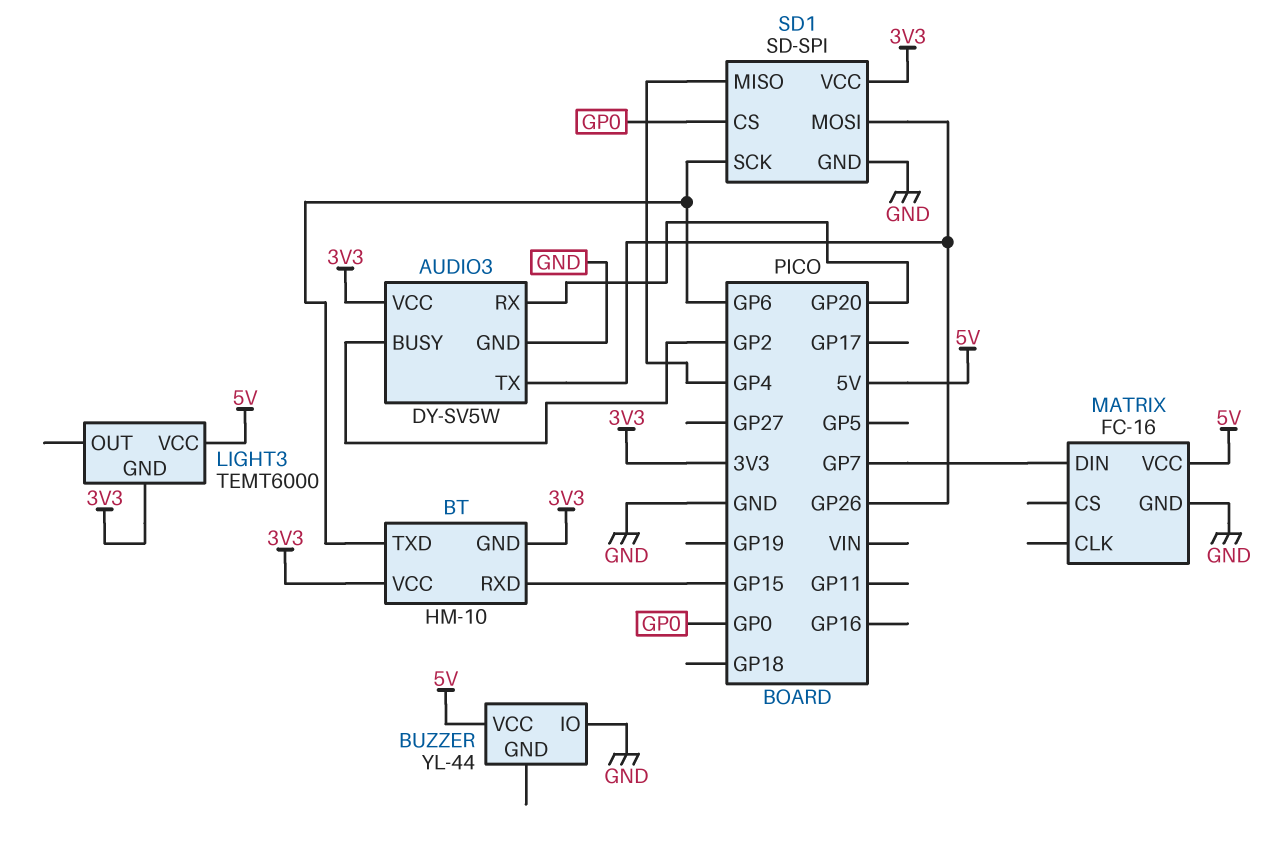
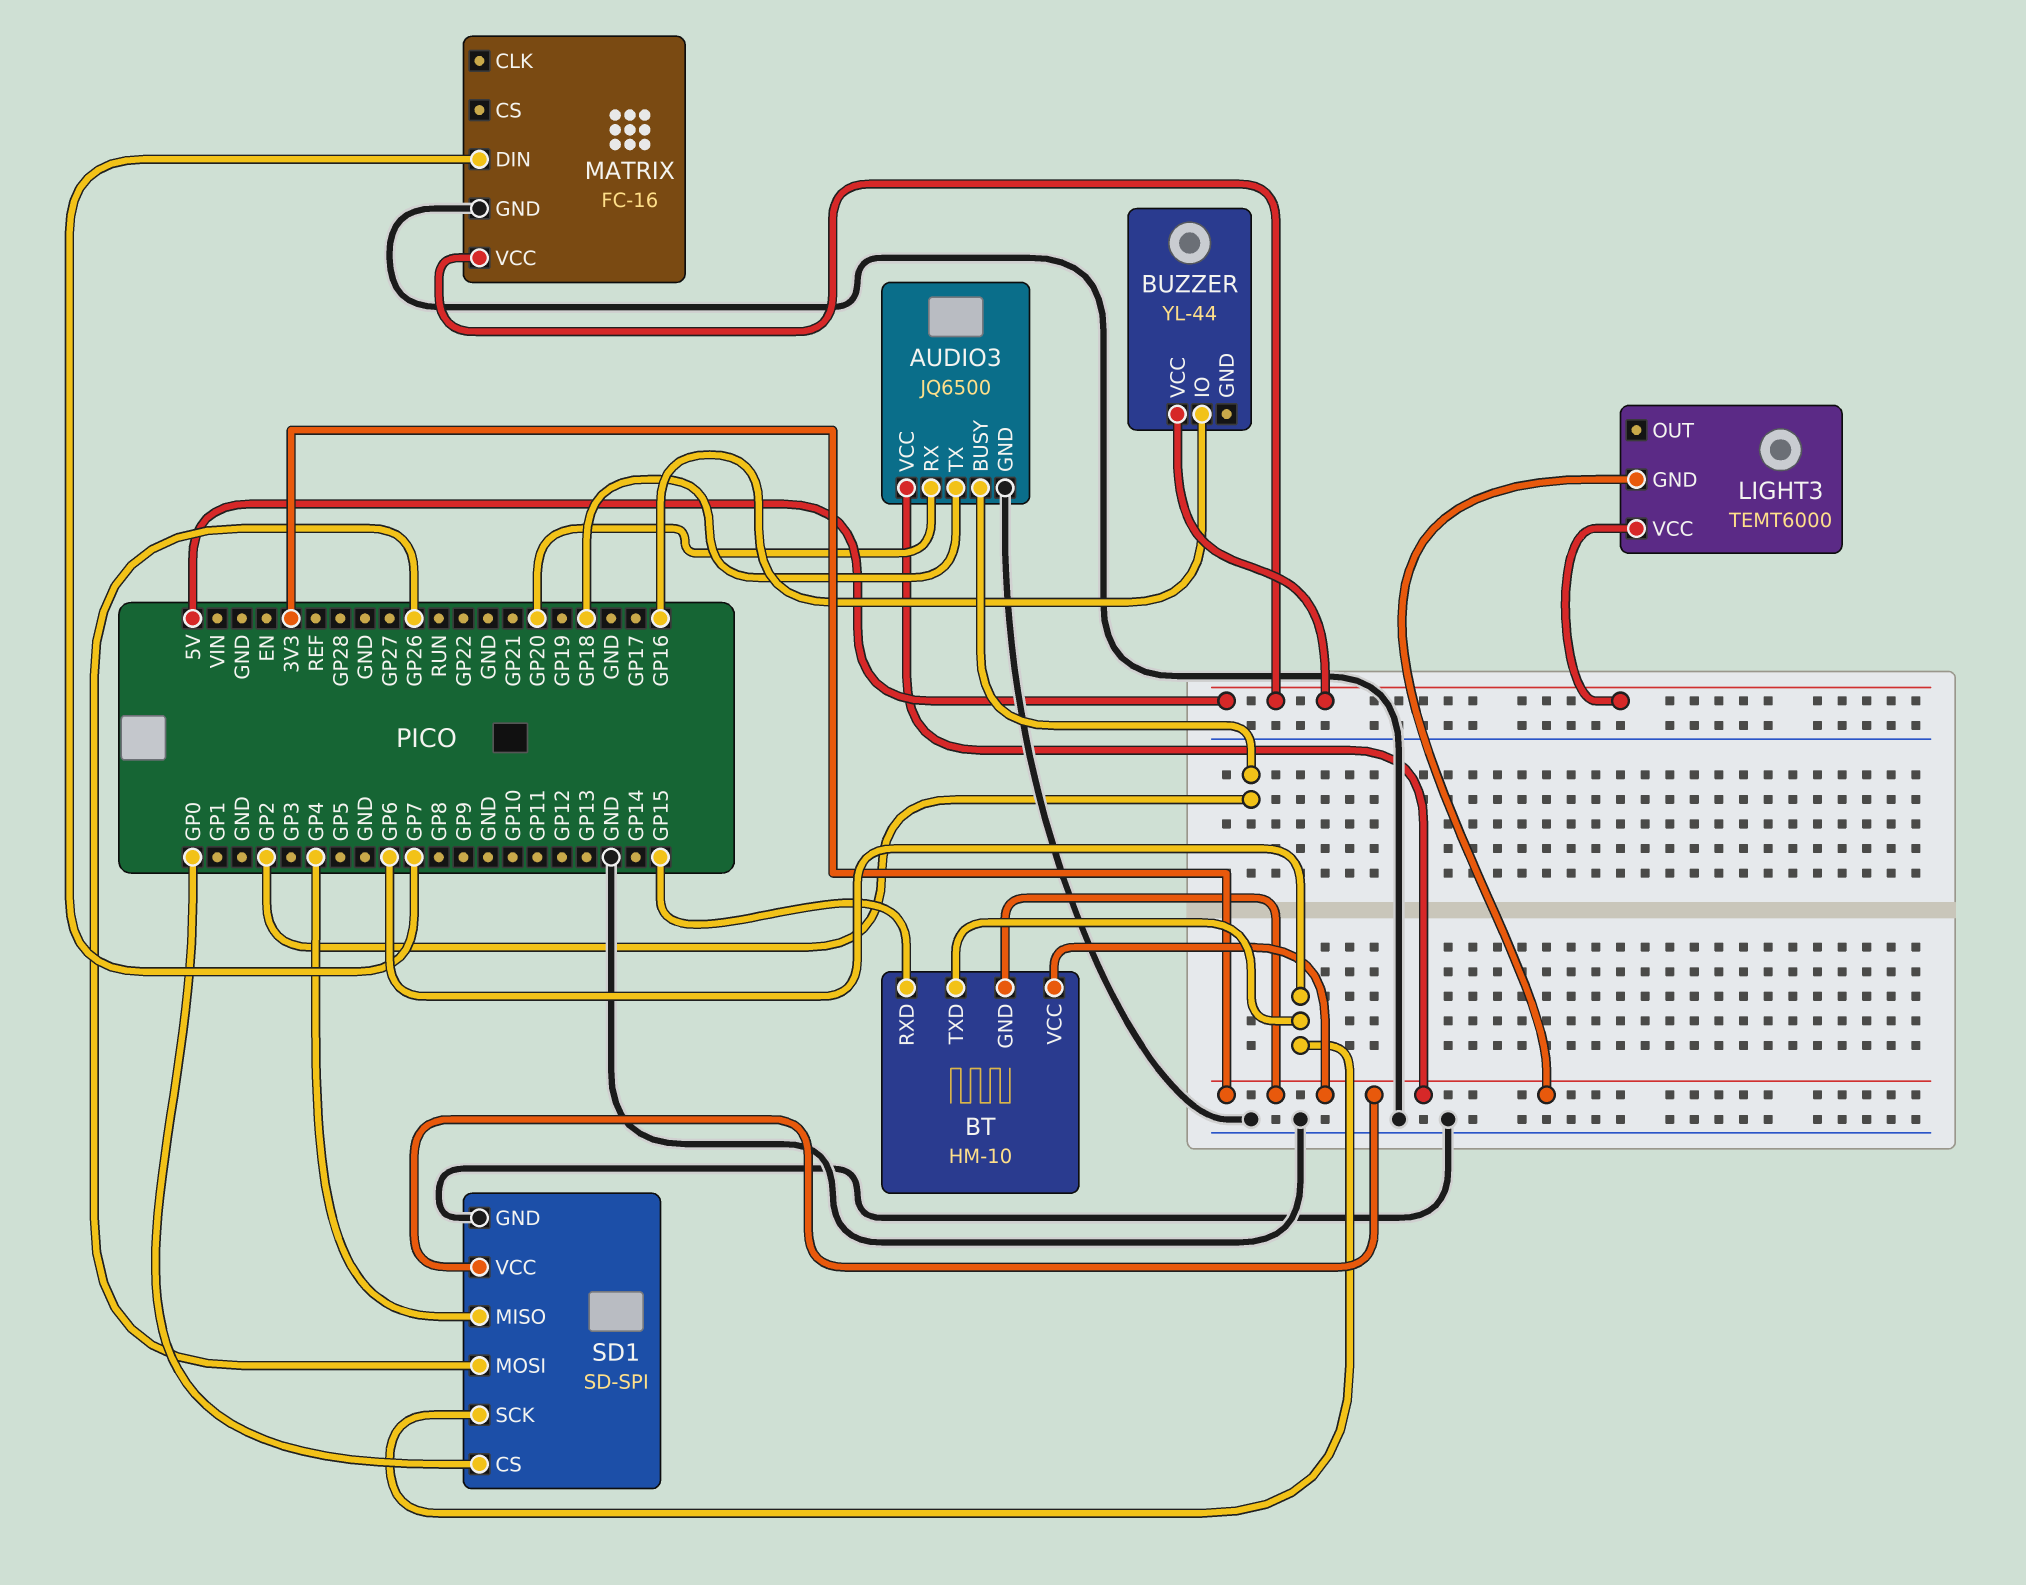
AUDIO3: DY-SV5W -> JQ6500
AUDIO3 pin TX: GP26 -> GP18
BUZZER pin IO: GND -> GP16

